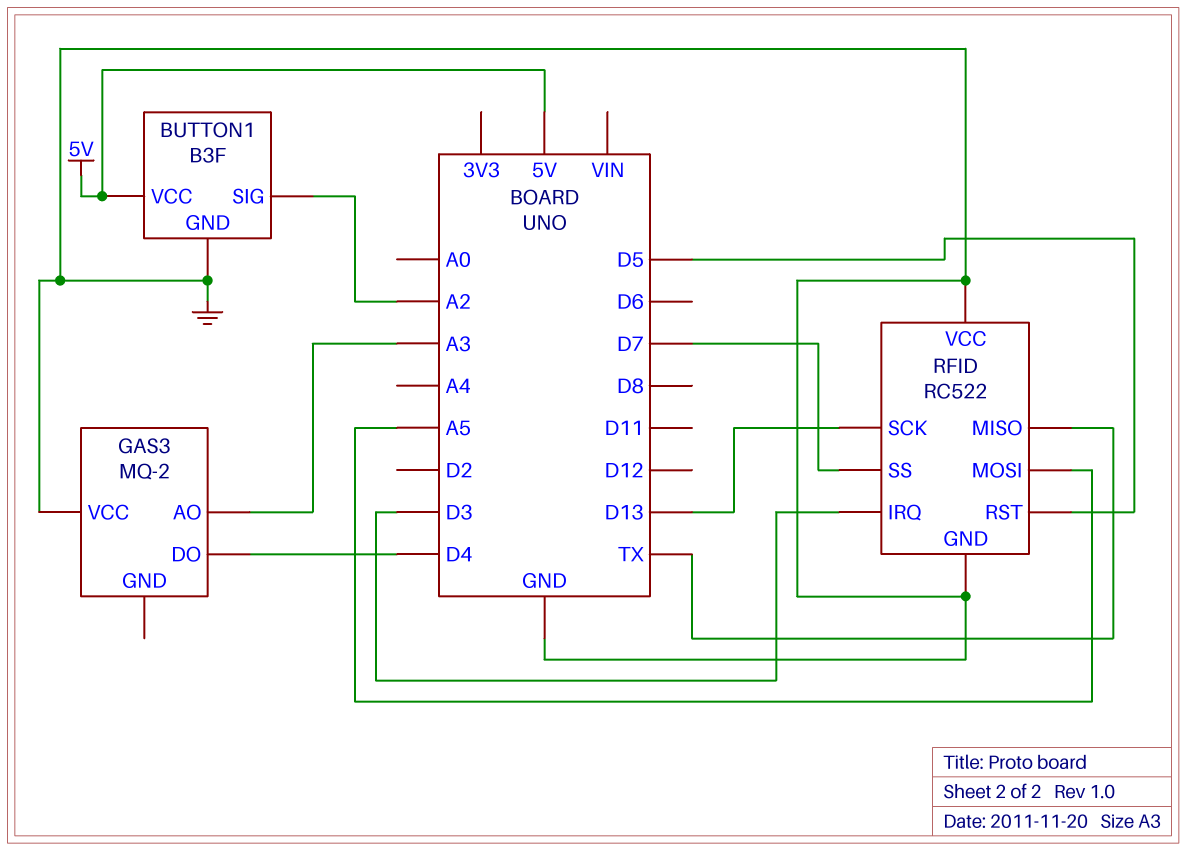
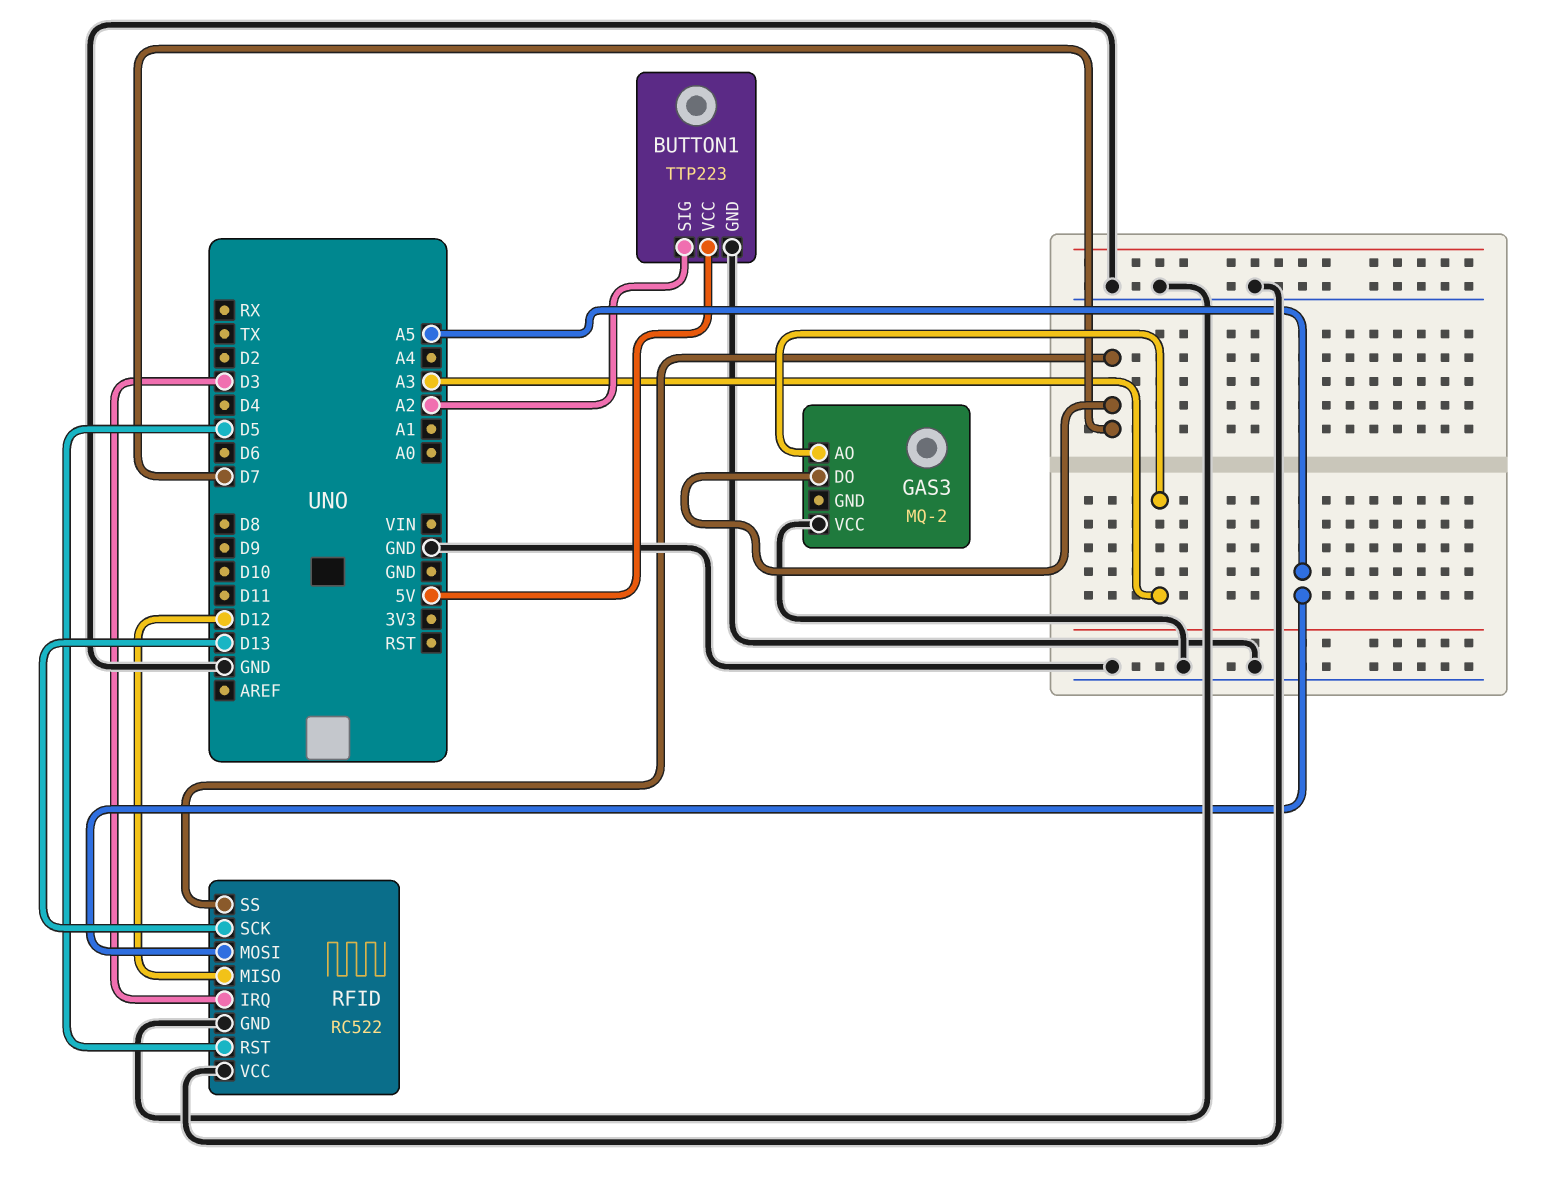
BUTTON1: B3F -> TTP223
GAS3 pin DO: D4 -> D7
RFID pin MISO: TX -> D12

